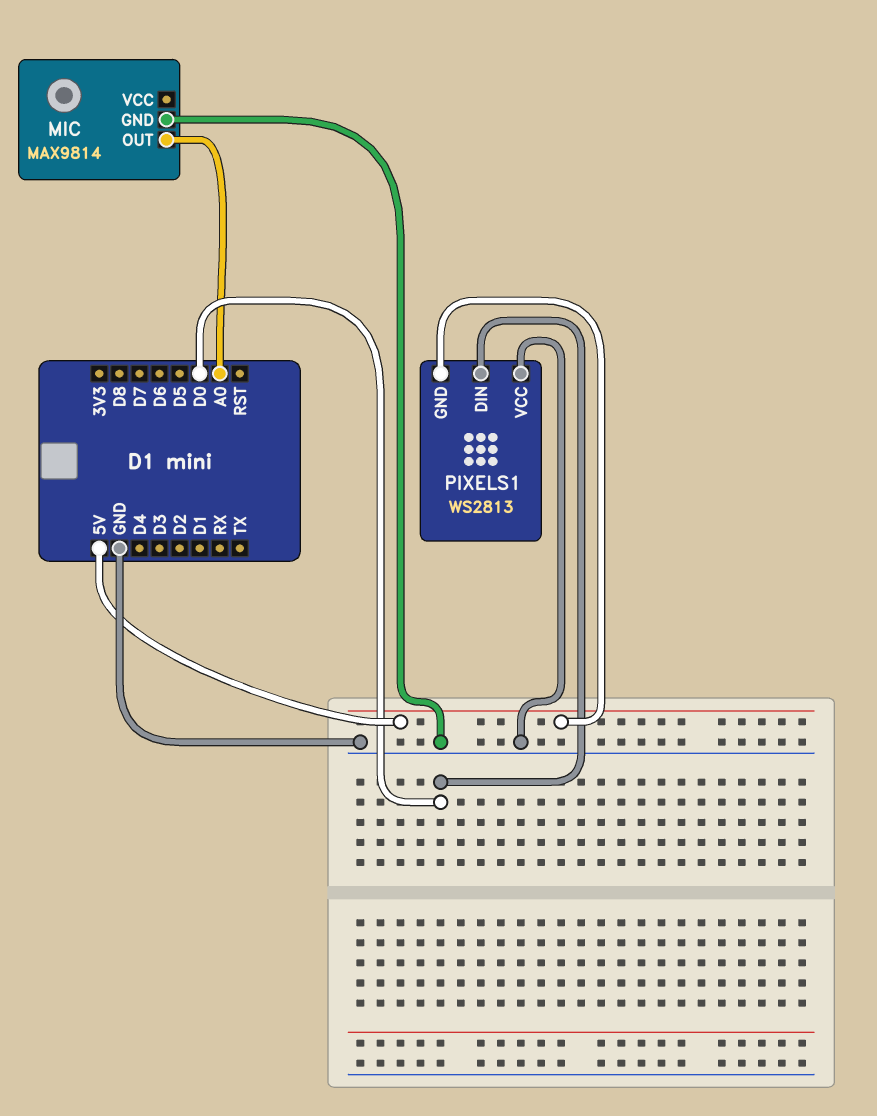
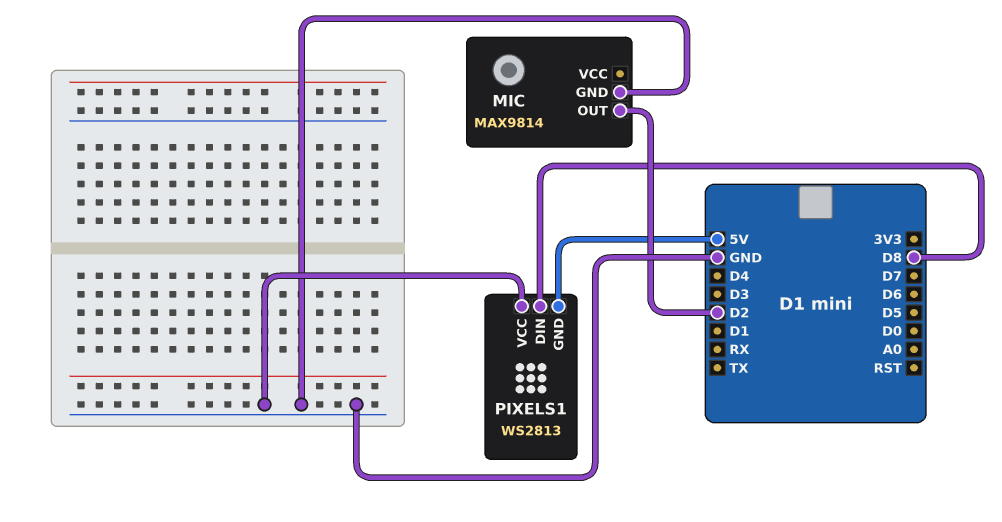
MIC pin OUT: A0 -> D2
PIXELS1 pin DIN: D0 -> D8

